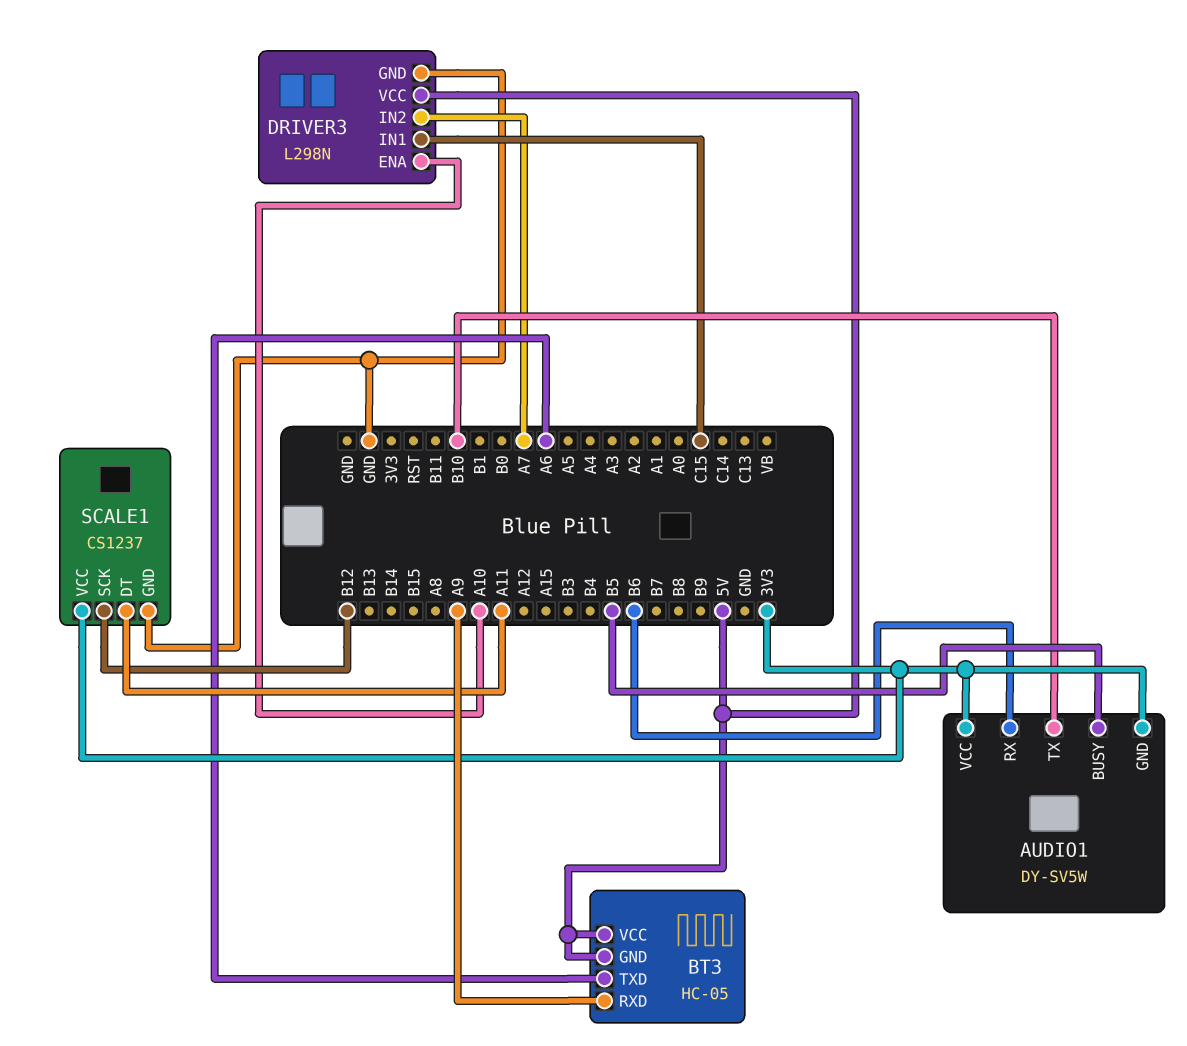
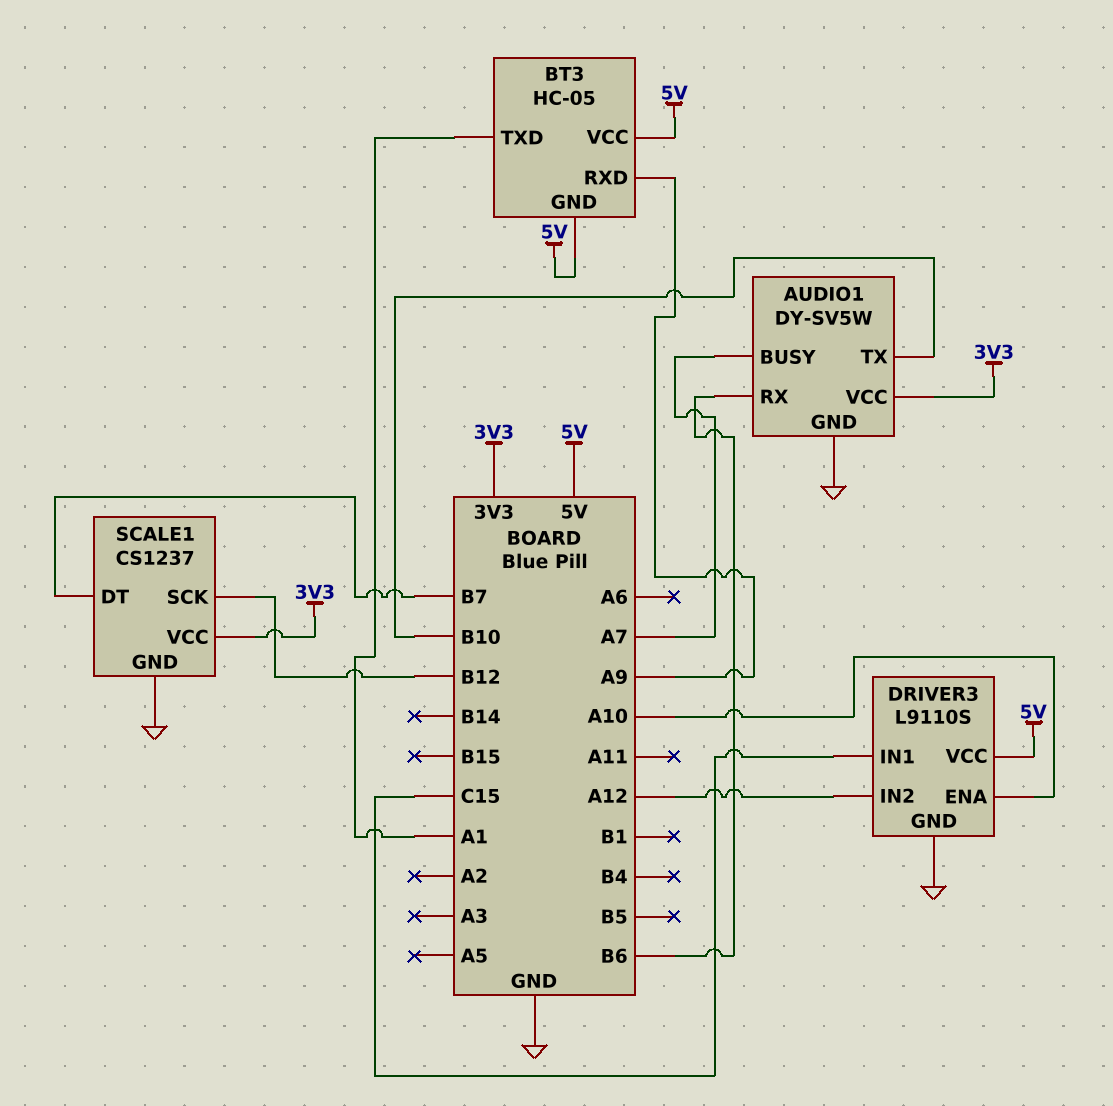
AUDIO1 pin BUSY: B5 -> A7
AUDIO1 pin GND: 3V3 -> GND
BT3 pin TXD: A6 -> A1
DRIVER3: L298N -> L9110S
DRIVER3 pin IN2: A7 -> A12
SCALE1 pin DT: A11 -> B7

